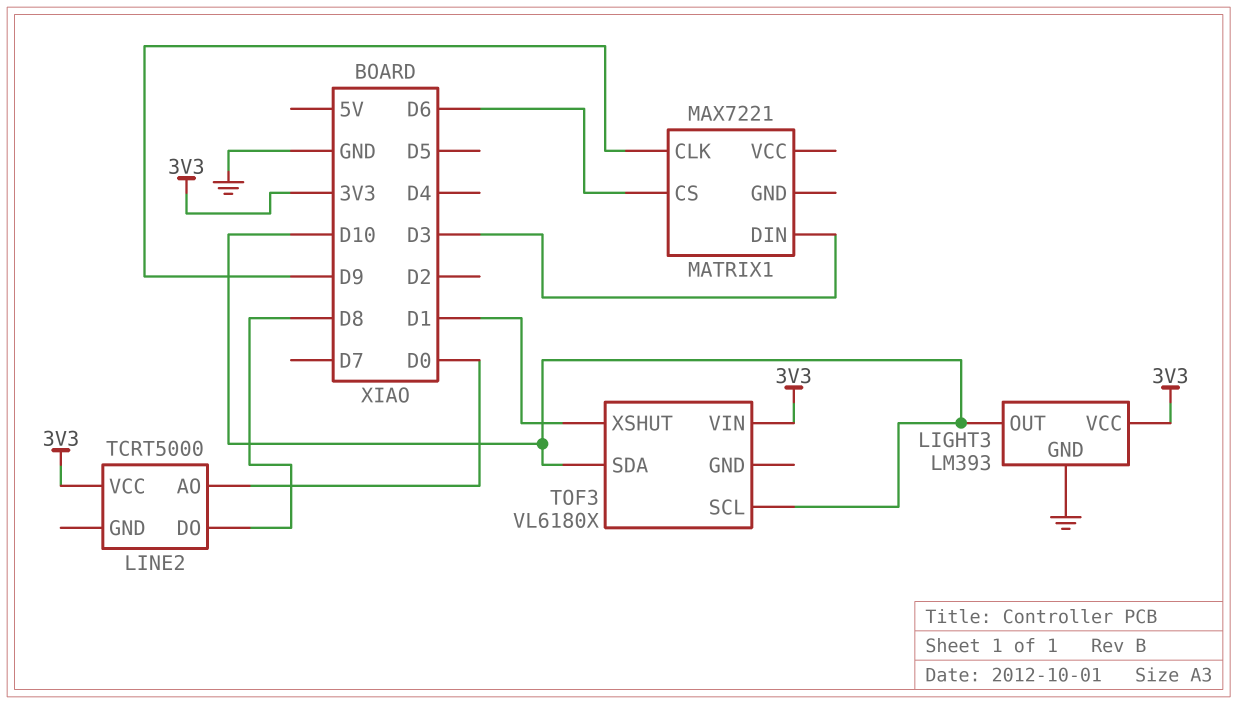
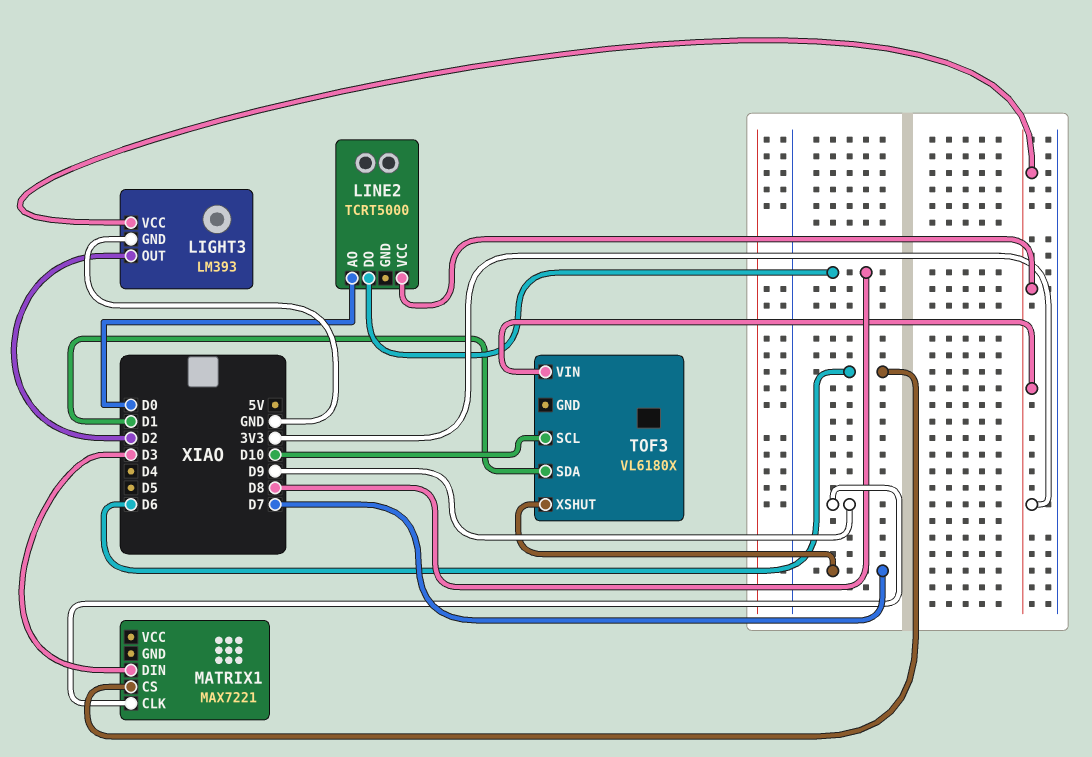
LIGHT3 pin OUT: D10 -> D2
TOF3 pin SDA: D10 -> D1
TOF3 pin XSHUT: D1 -> D7

